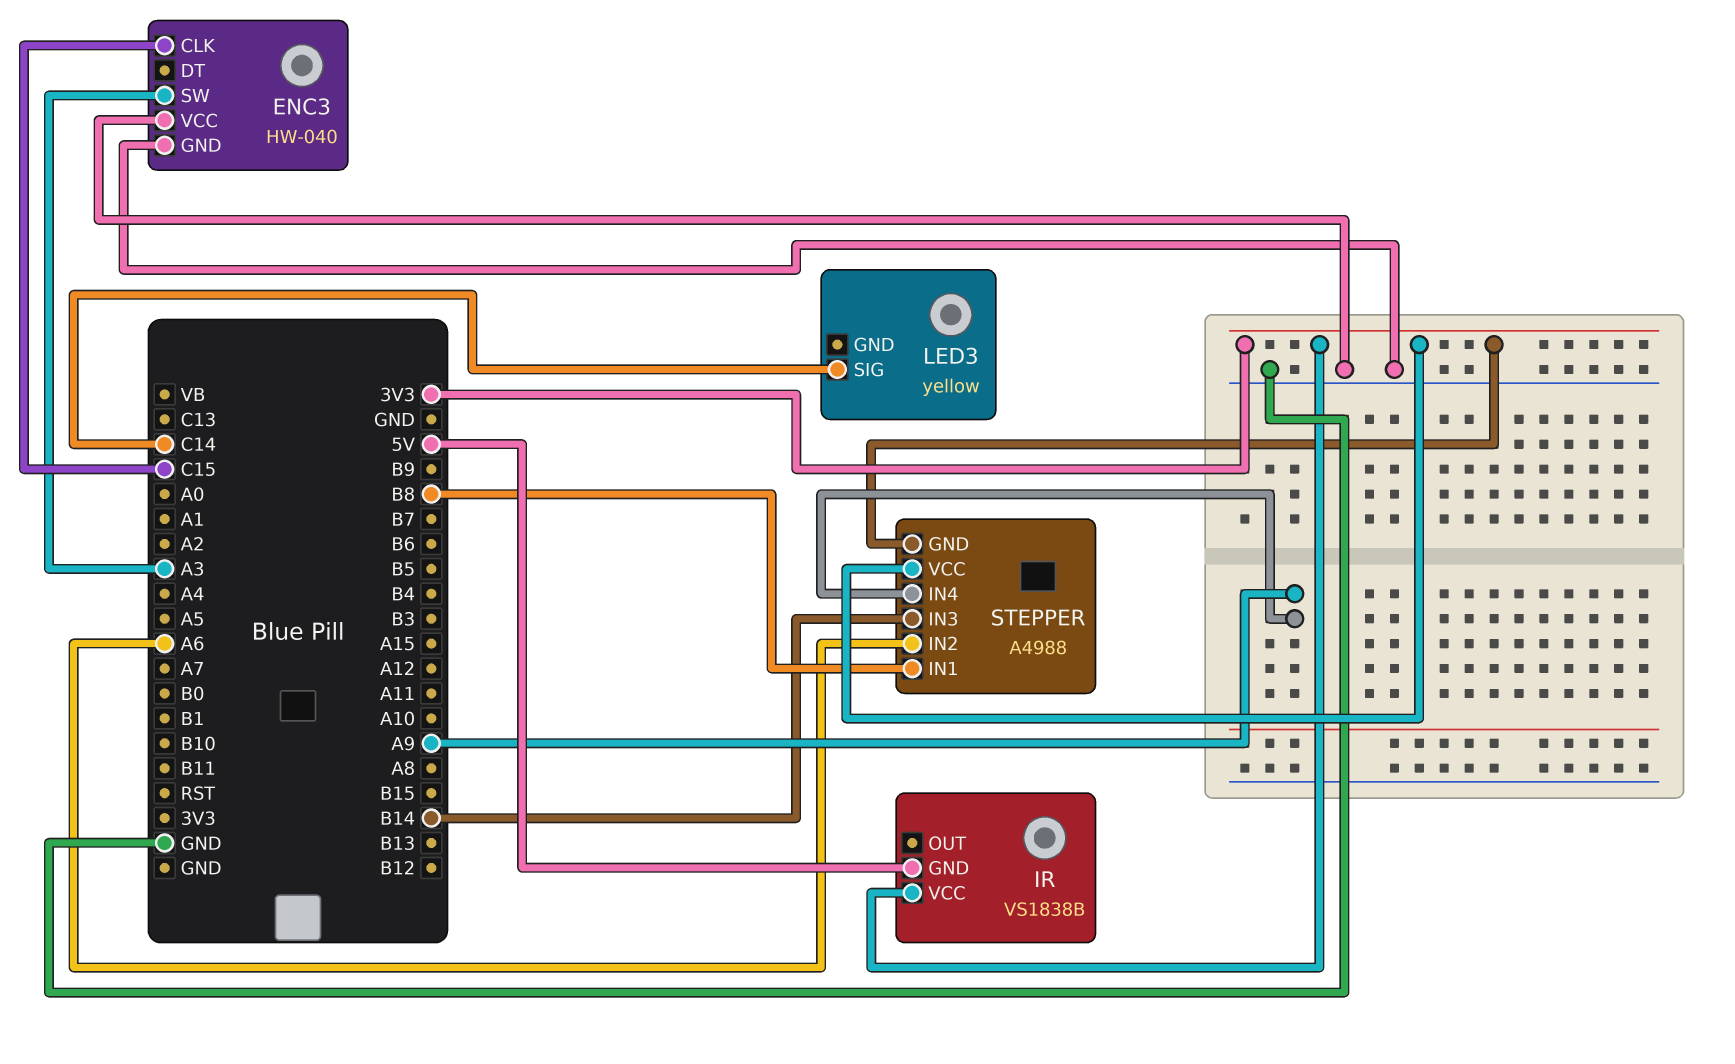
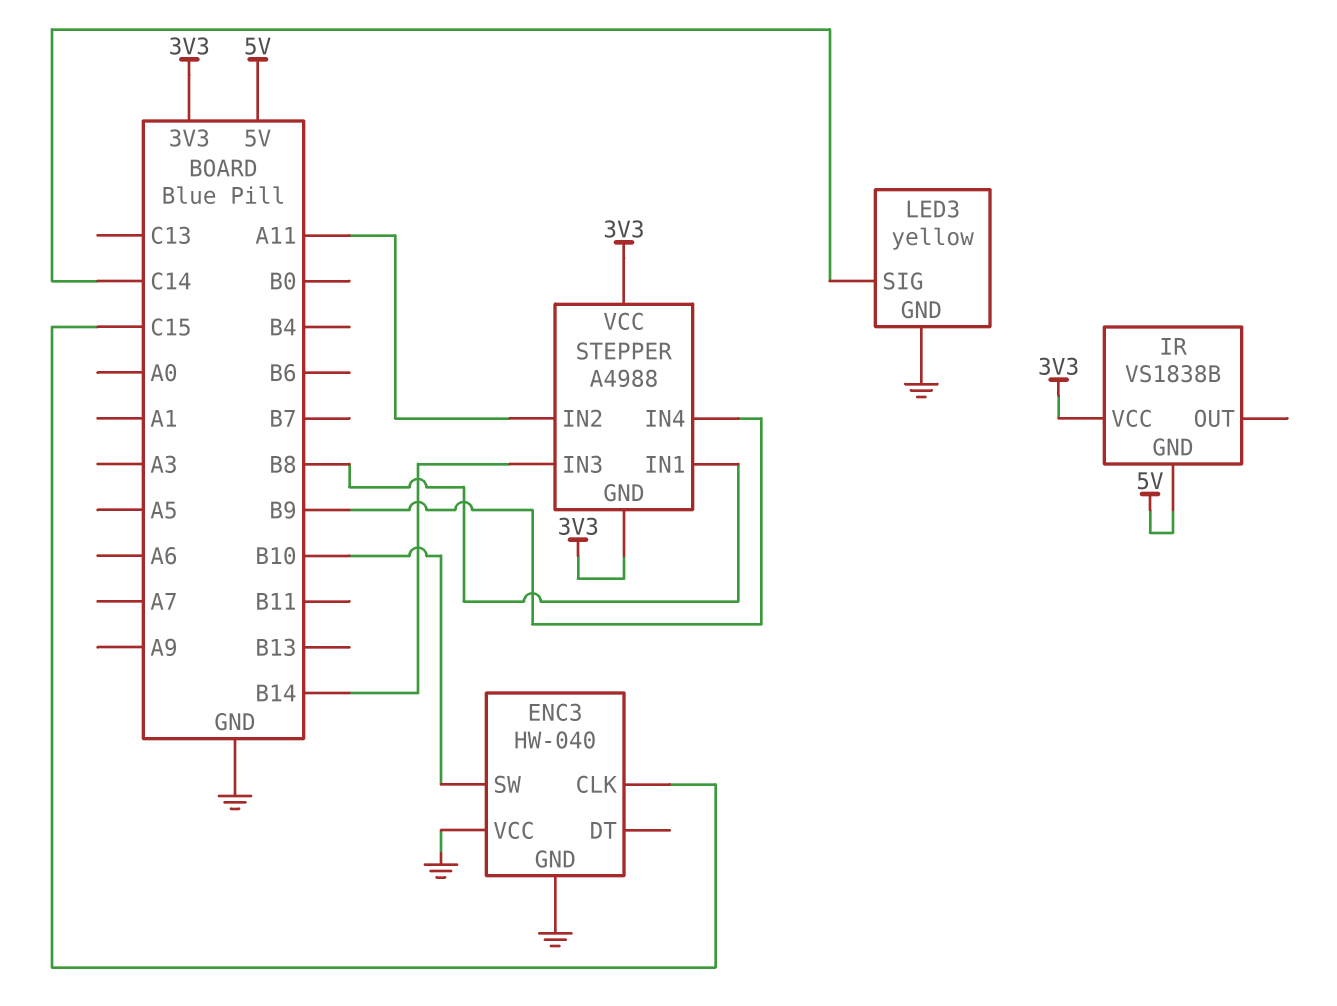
ENC3 pin SW: A3 -> B10
LED3 pin GND: none -> GND
STEPPER pin IN2: A6 -> A11
STEPPER pin IN4: A9 -> B9

